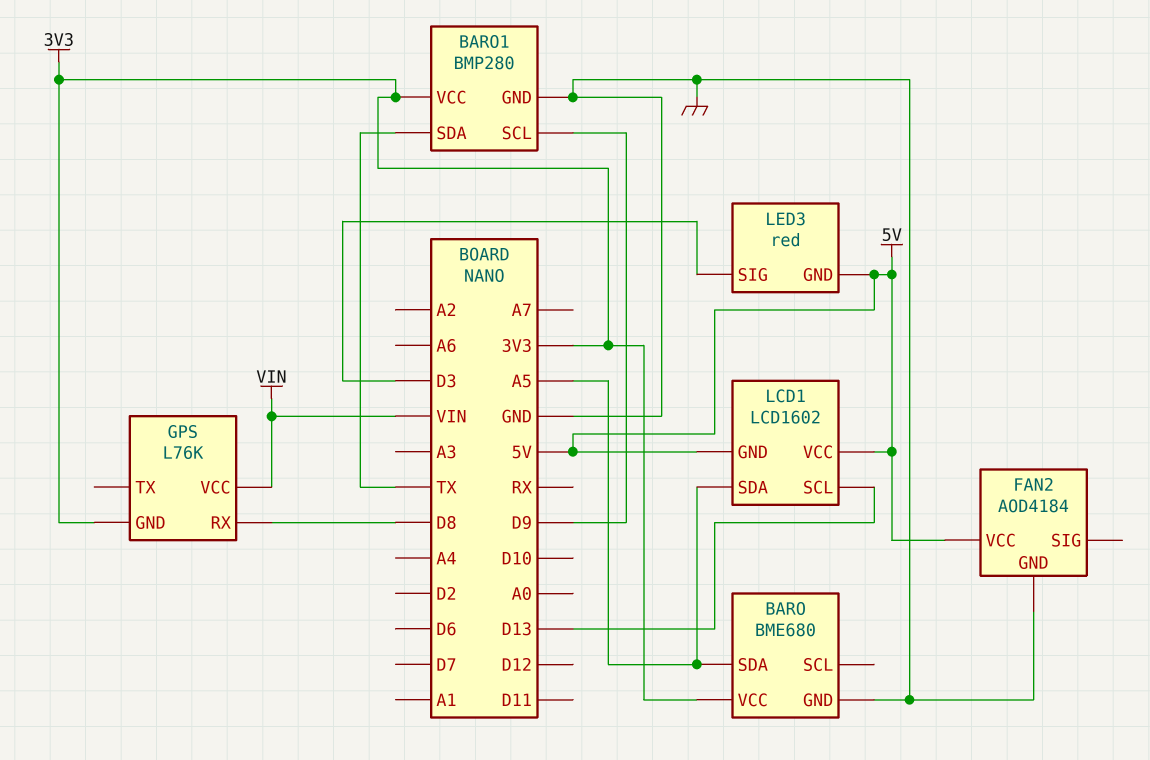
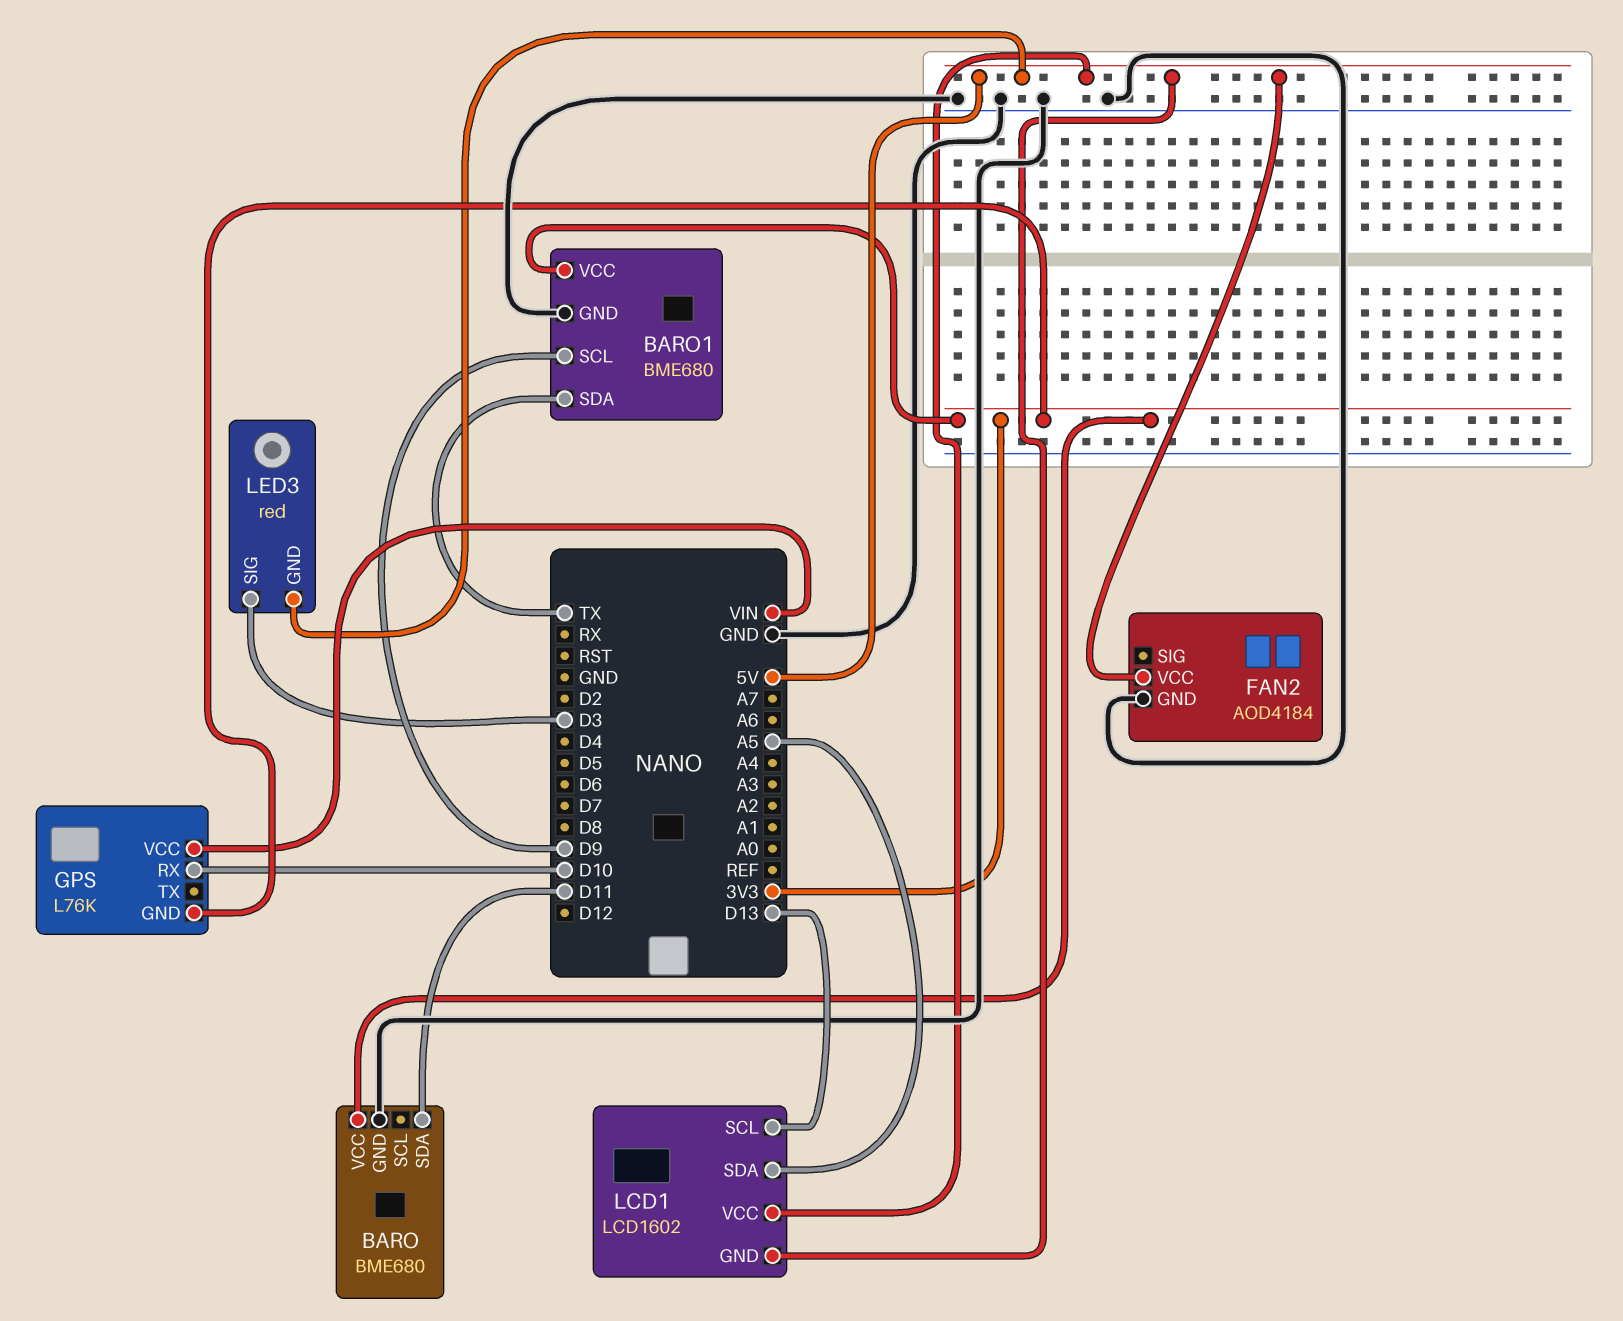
BARO pin SDA: A5 -> D11
BARO1: BMP280 -> BME680
GPS pin RX: D8 -> D10

